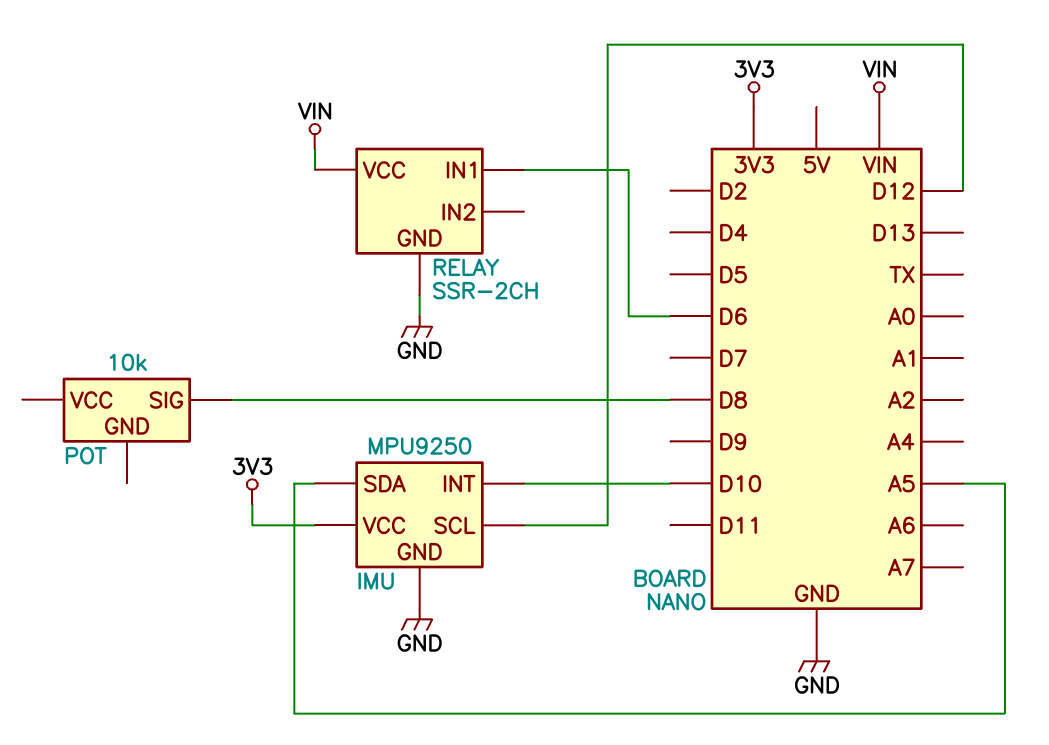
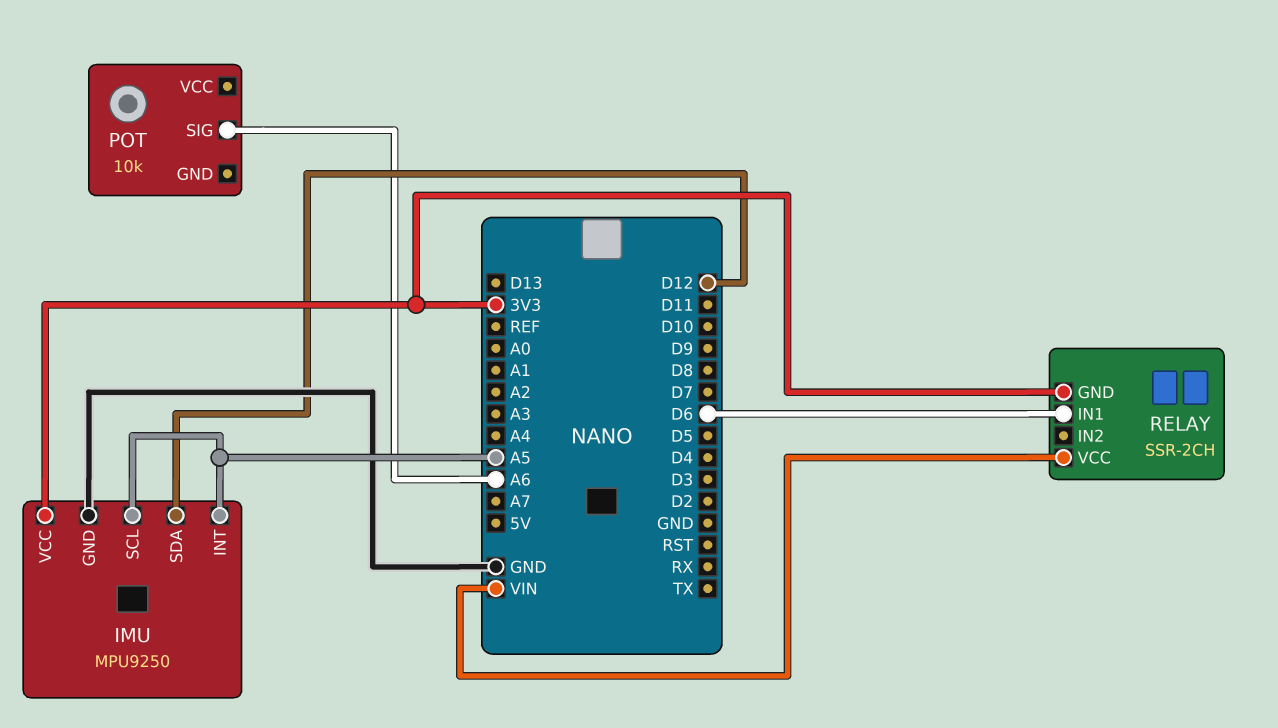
IMU pin INT: D10 -> A5
IMU pin SCL: D12 -> A5
IMU pin SDA: A5 -> D12
POT pin SIG: D8 -> A6
RELAY pin GND: GND -> 3V3

